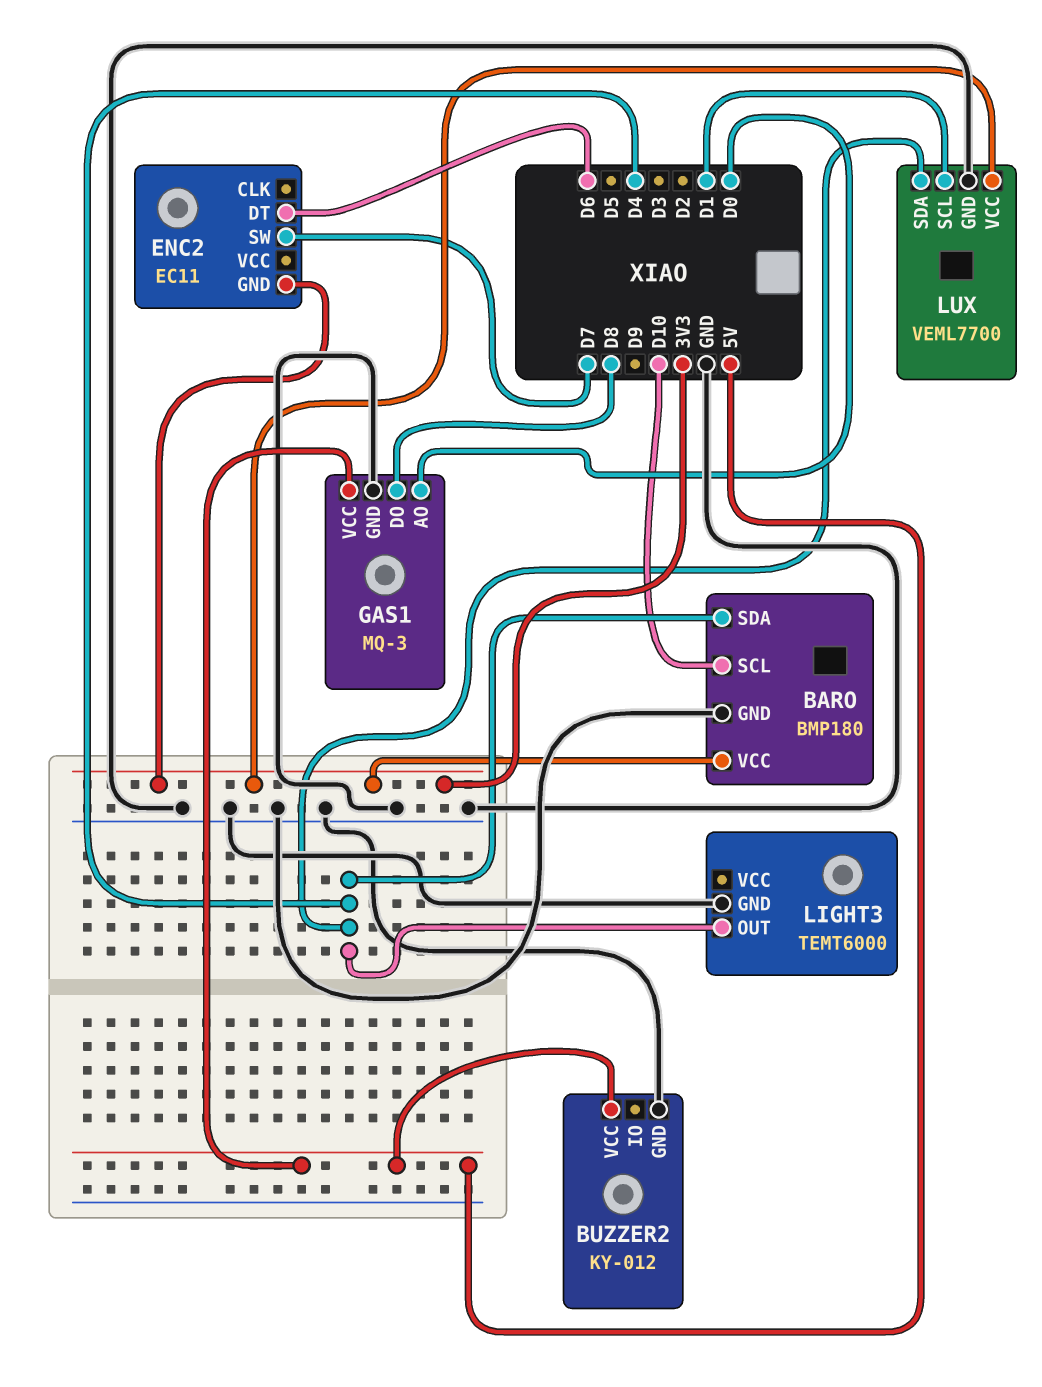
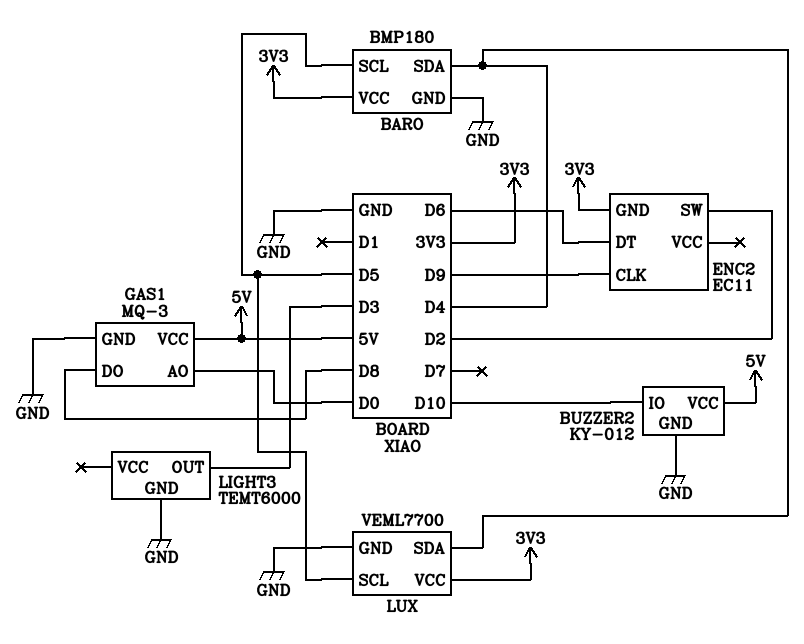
BARO pin SCL: D10 -> D5
BUZZER2 pin IO: none -> D10
ENC2 pin CLK: none -> D9
ENC2 pin SW: D7 -> D2
LIGHT3 pin OUT: D4 -> D3
LUX pin SCL: D1 -> D5

